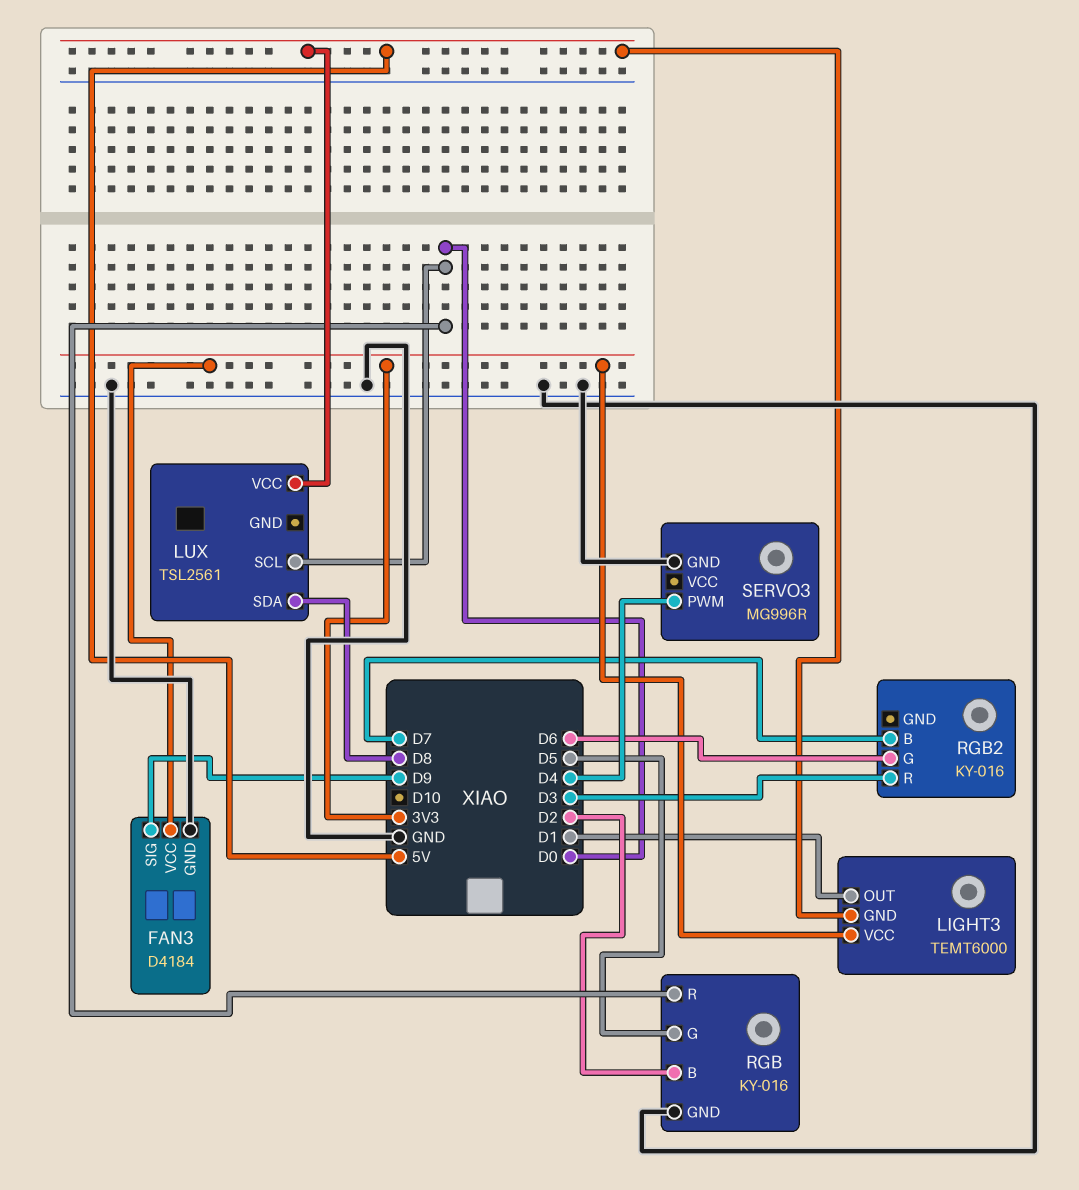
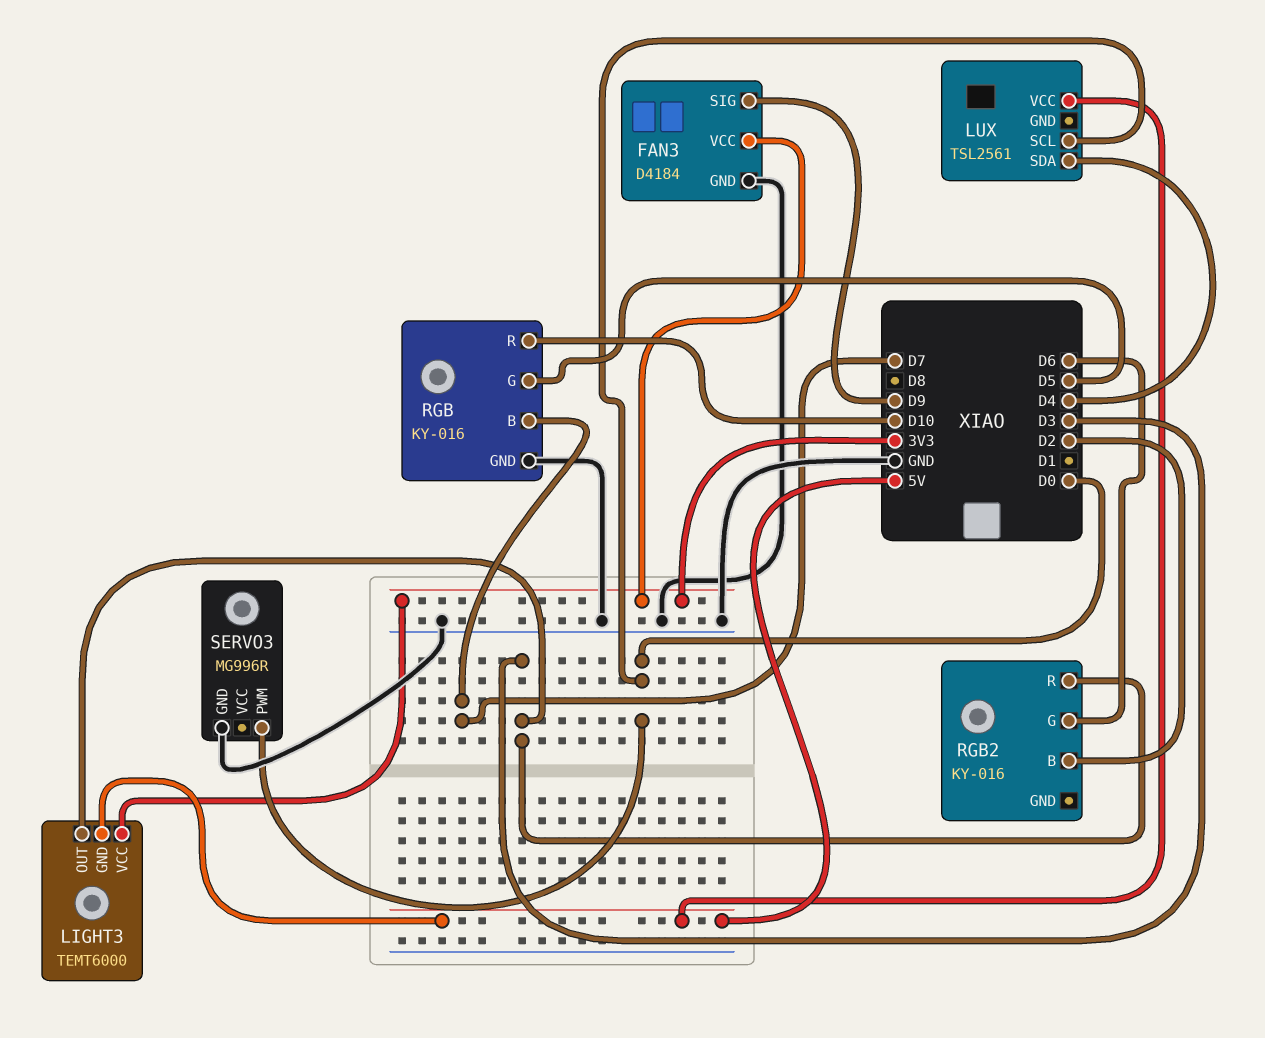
LIGHT3 pin OUT: D1 -> D3
LUX pin SDA: D8 -> D4
RGB pin B: D2 -> D7
RGB pin R: D0 -> D10
RGB2 pin B: D7 -> D2
SERVO3 pin PWM: D4 -> D0

